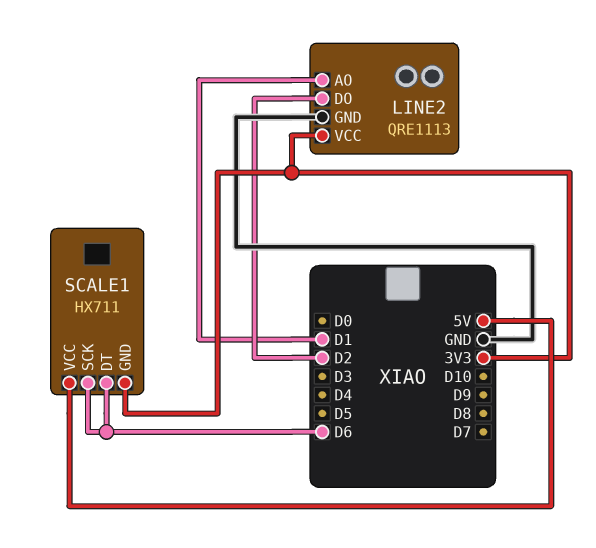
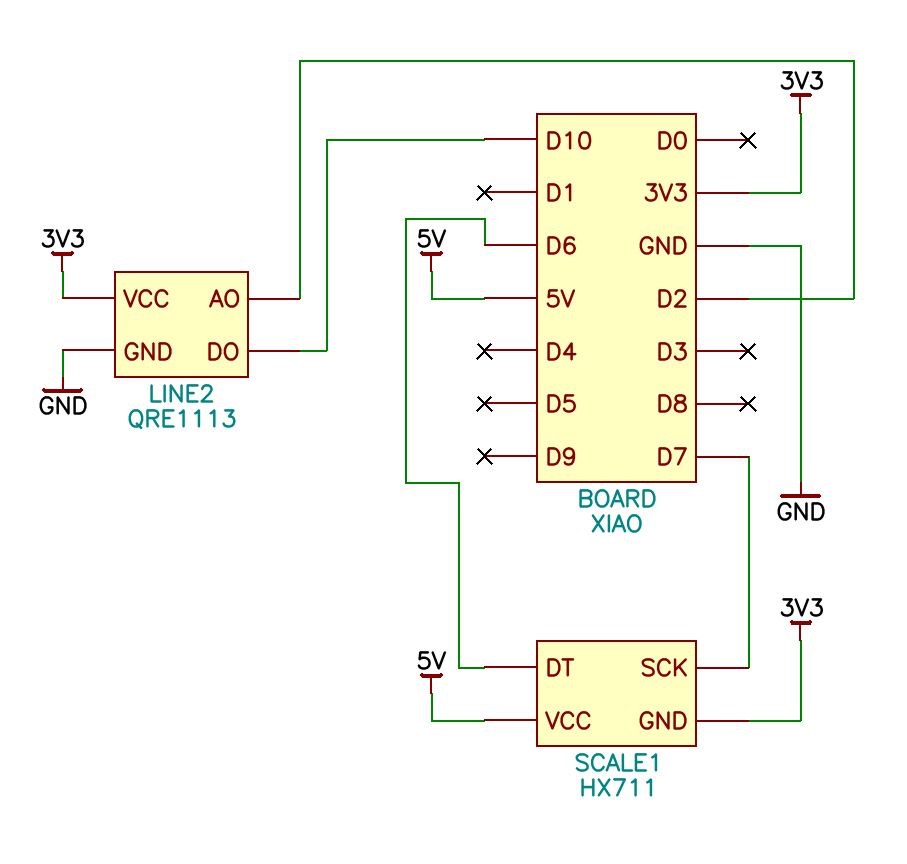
LINE2 pin AO: D1 -> D2
LINE2 pin DO: D2 -> D10
SCALE1 pin SCK: D6 -> D7

